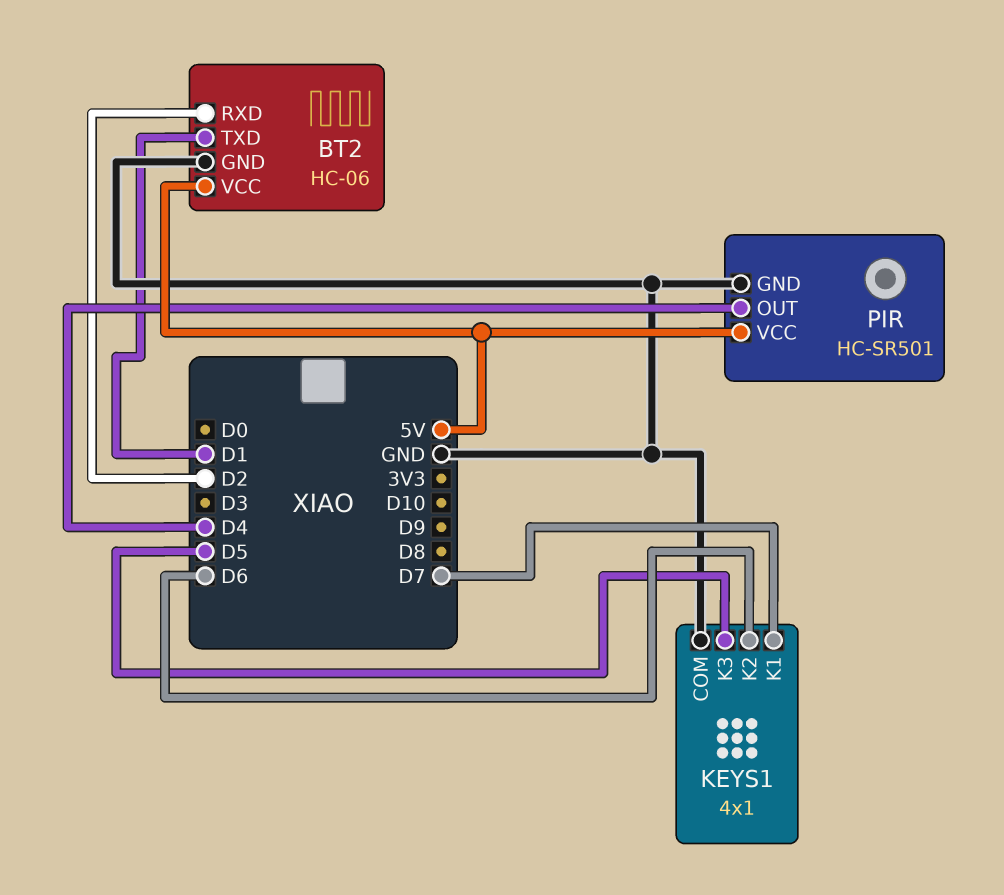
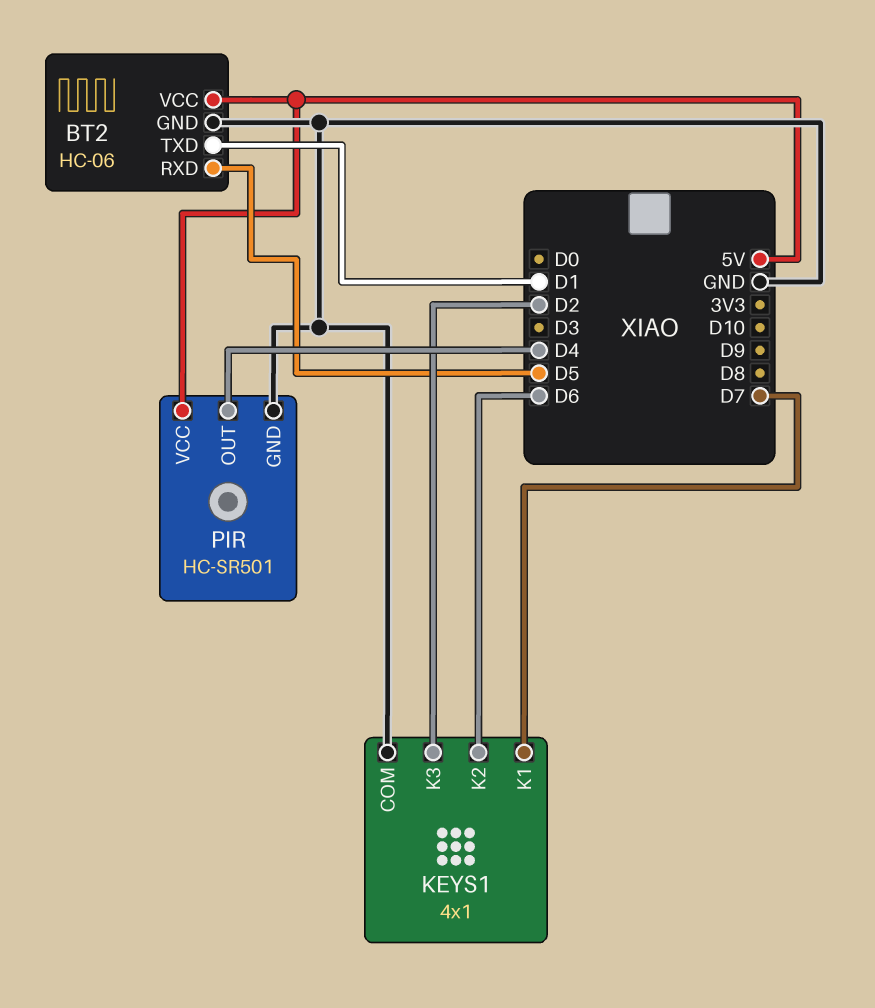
BT2 pin RXD: D2 -> D5
KEYS1 pin K3: D5 -> D2

